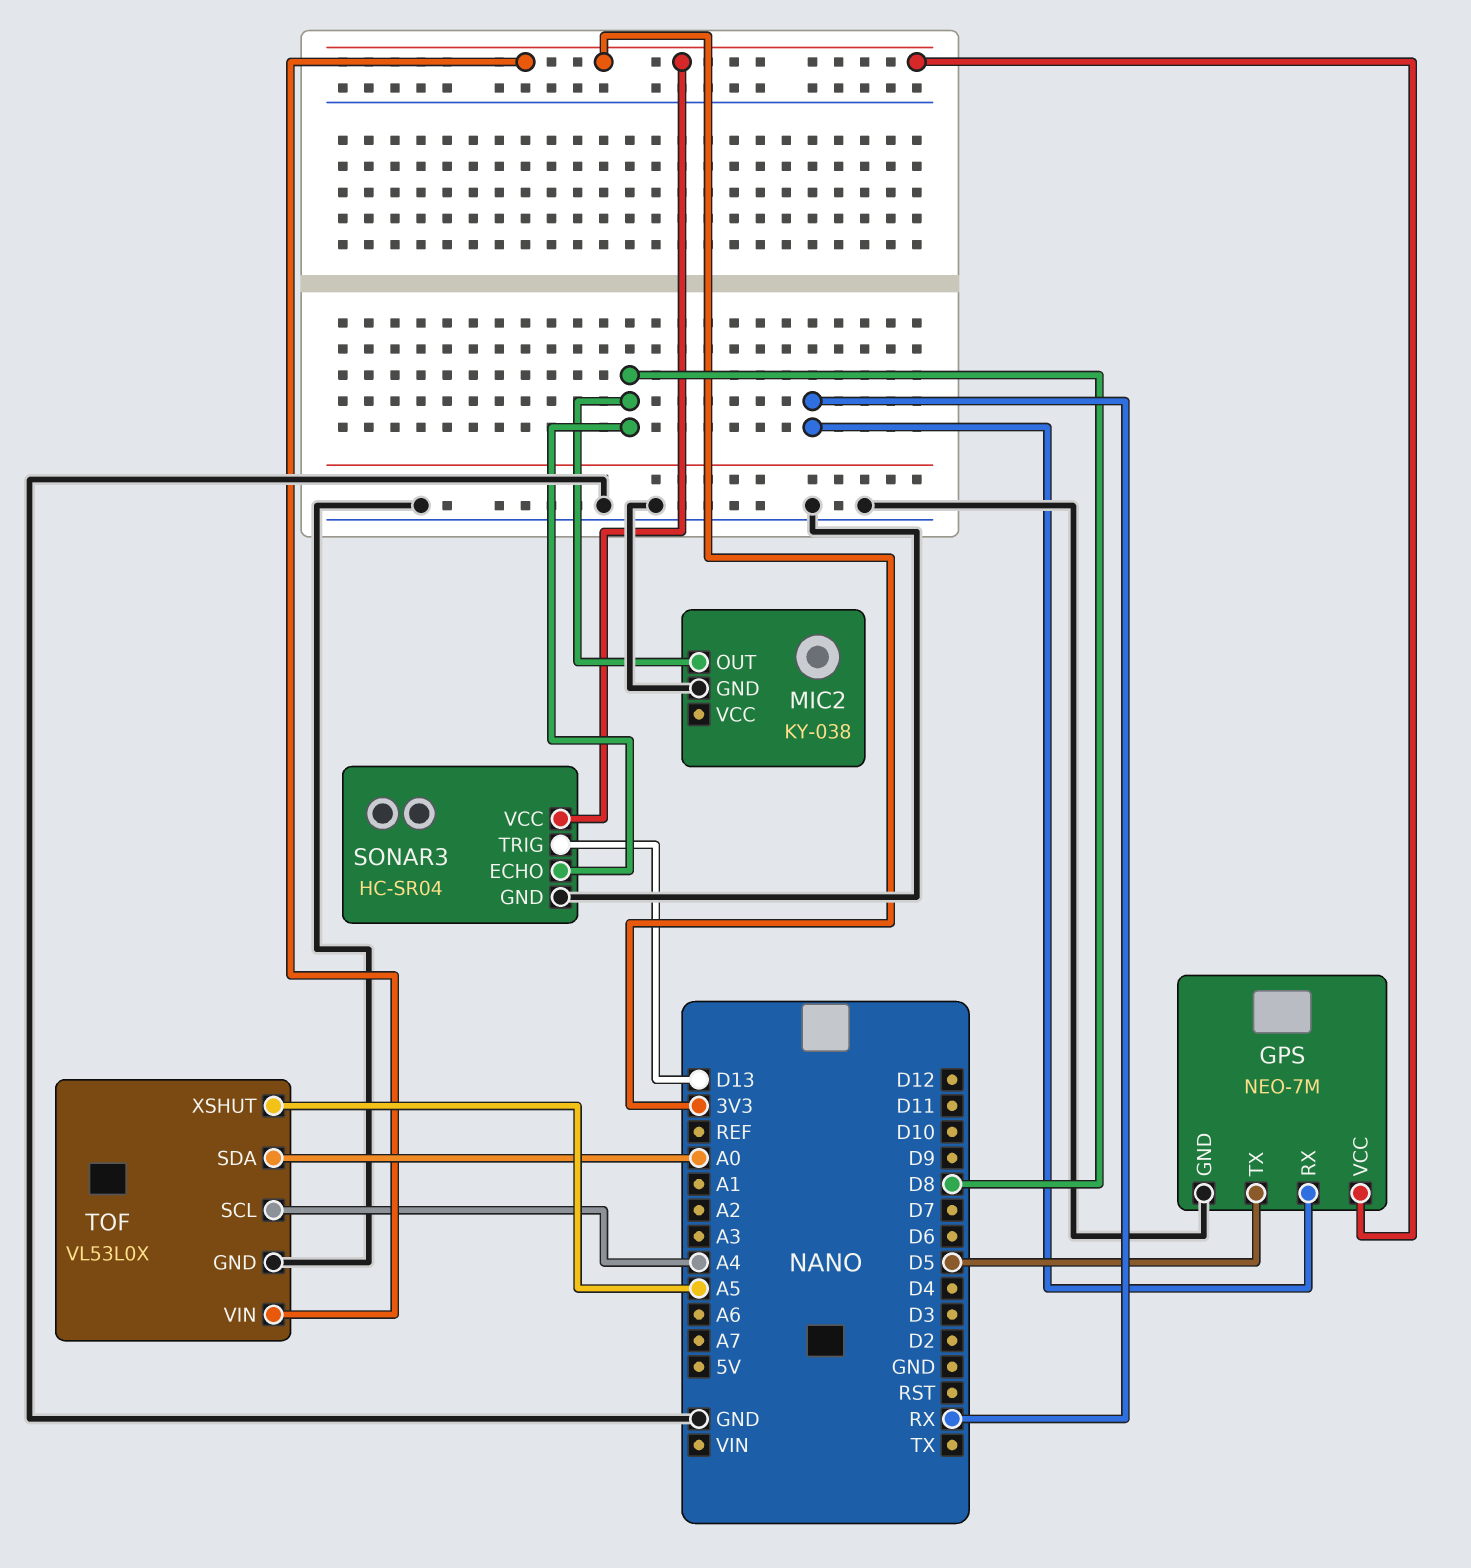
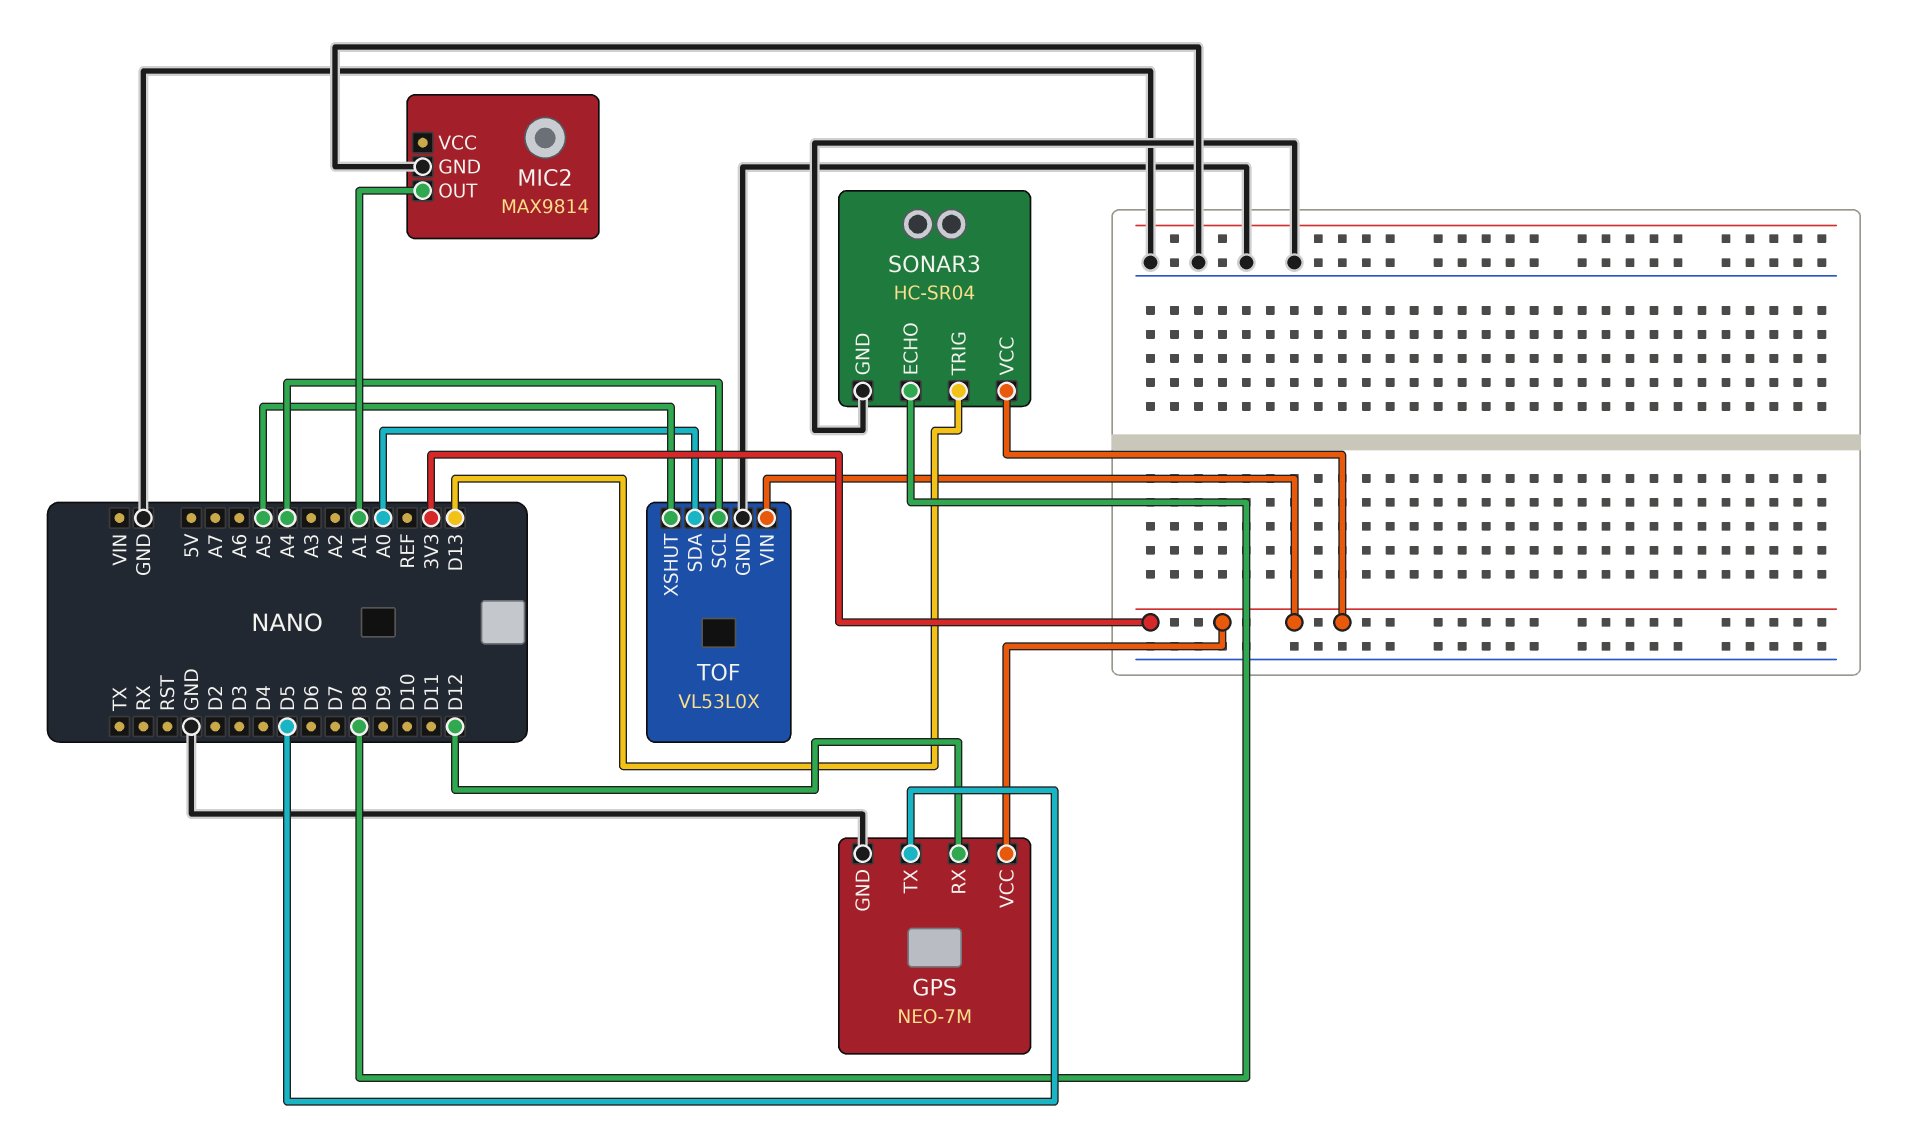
GPS pin RX: RX -> D12
MIC2: KY-038 -> MAX9814
MIC2 pin OUT: D8 -> A1

